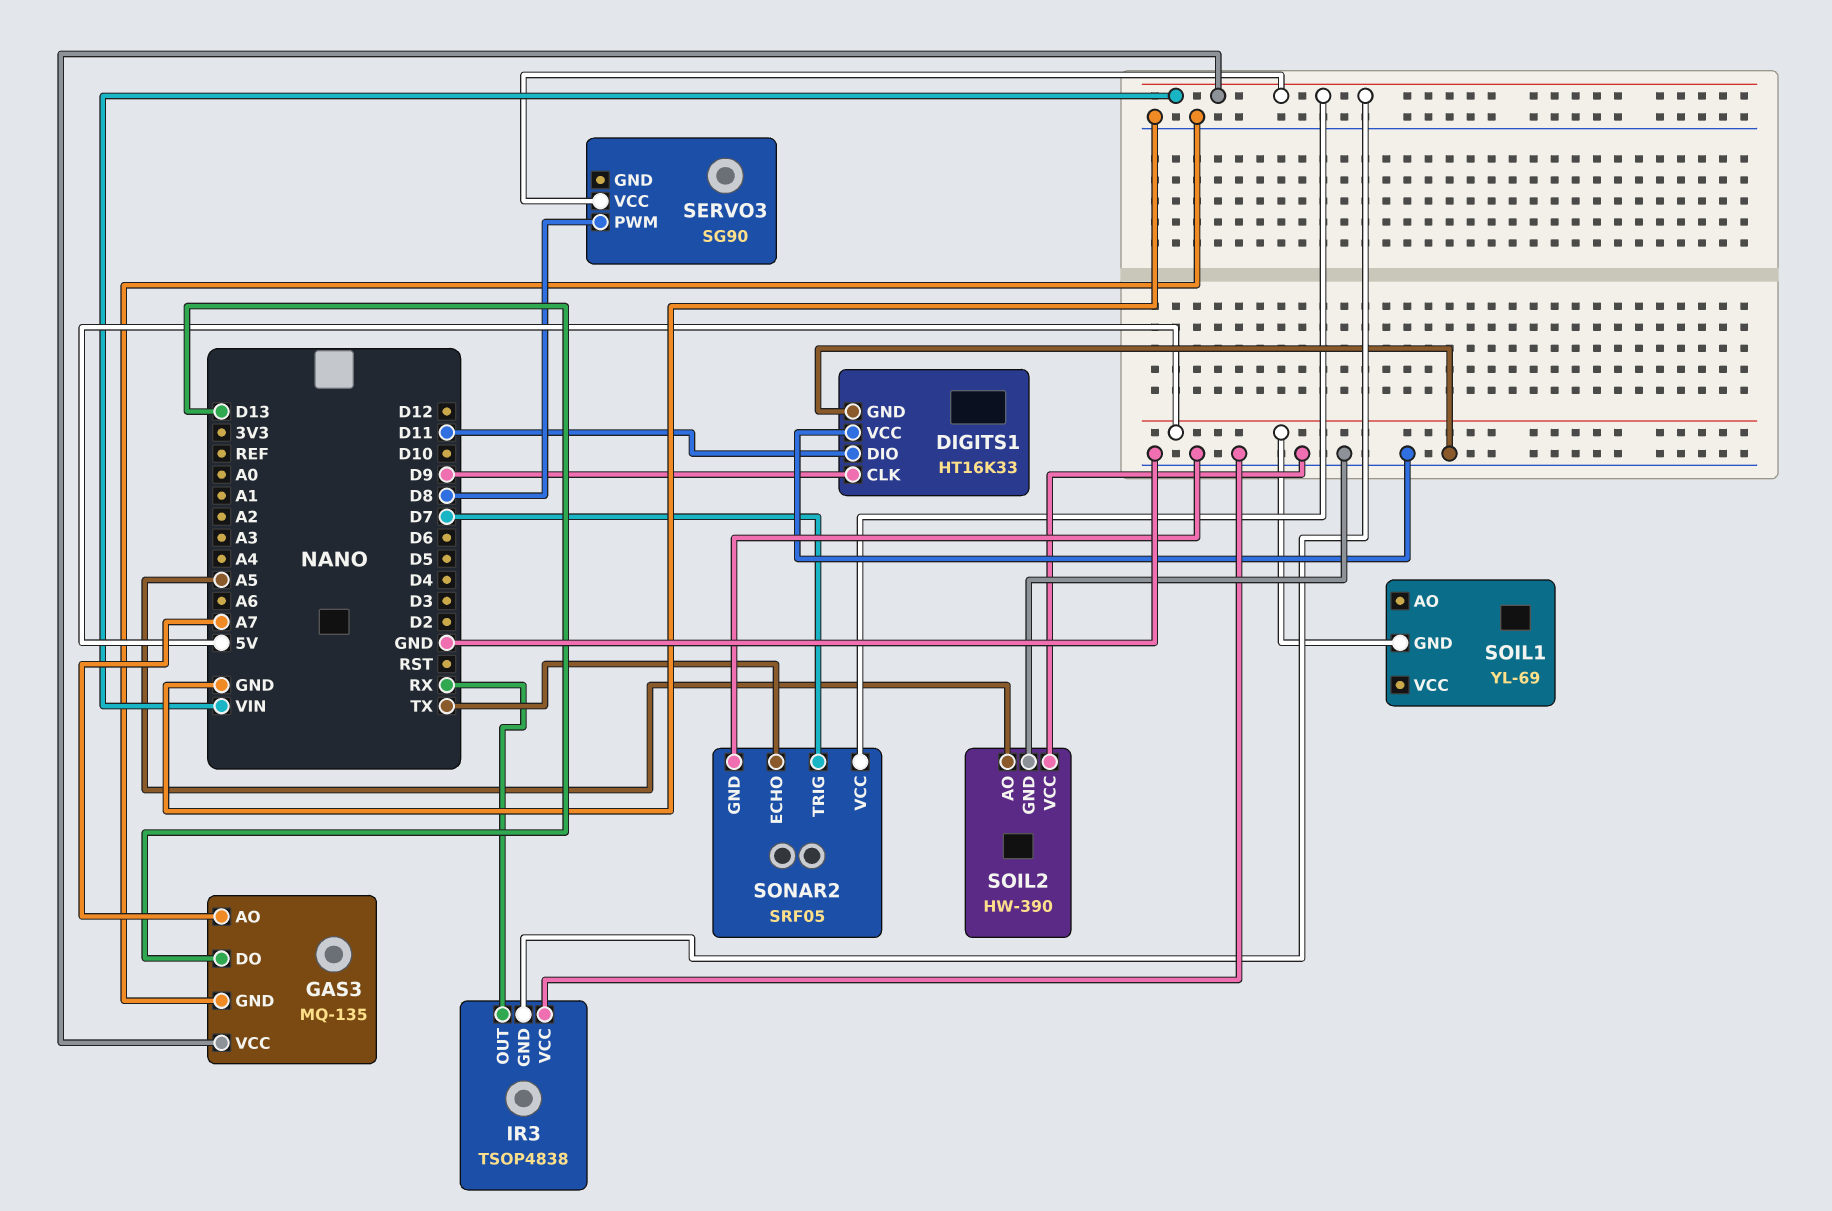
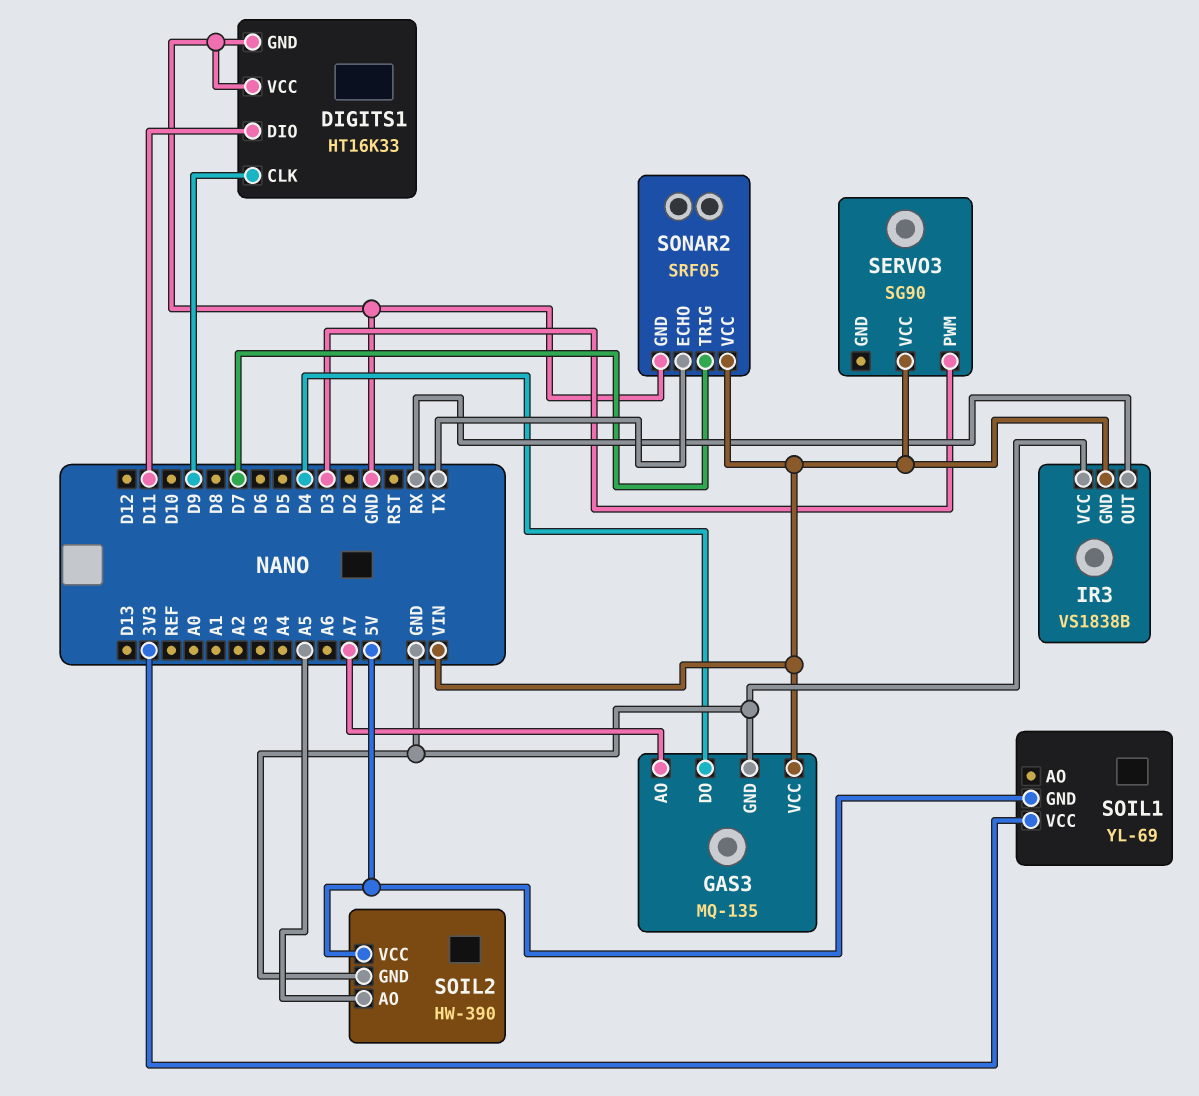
GAS3 pin DO: D13 -> D4
IR3: TSOP4838 -> VS1838B
SERVO3 pin PWM: D8 -> D3
SOIL1 pin VCC: none -> 3V3
SOIL2 pin VCC: GND -> 5V

